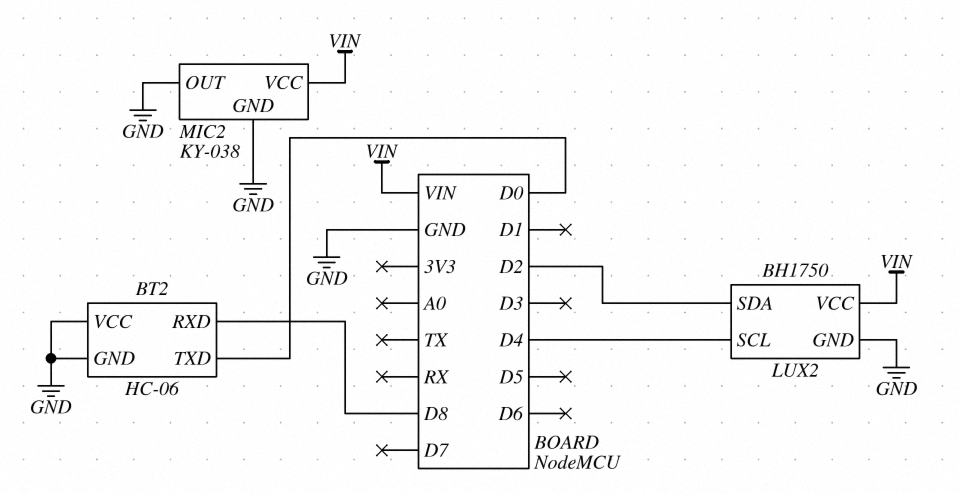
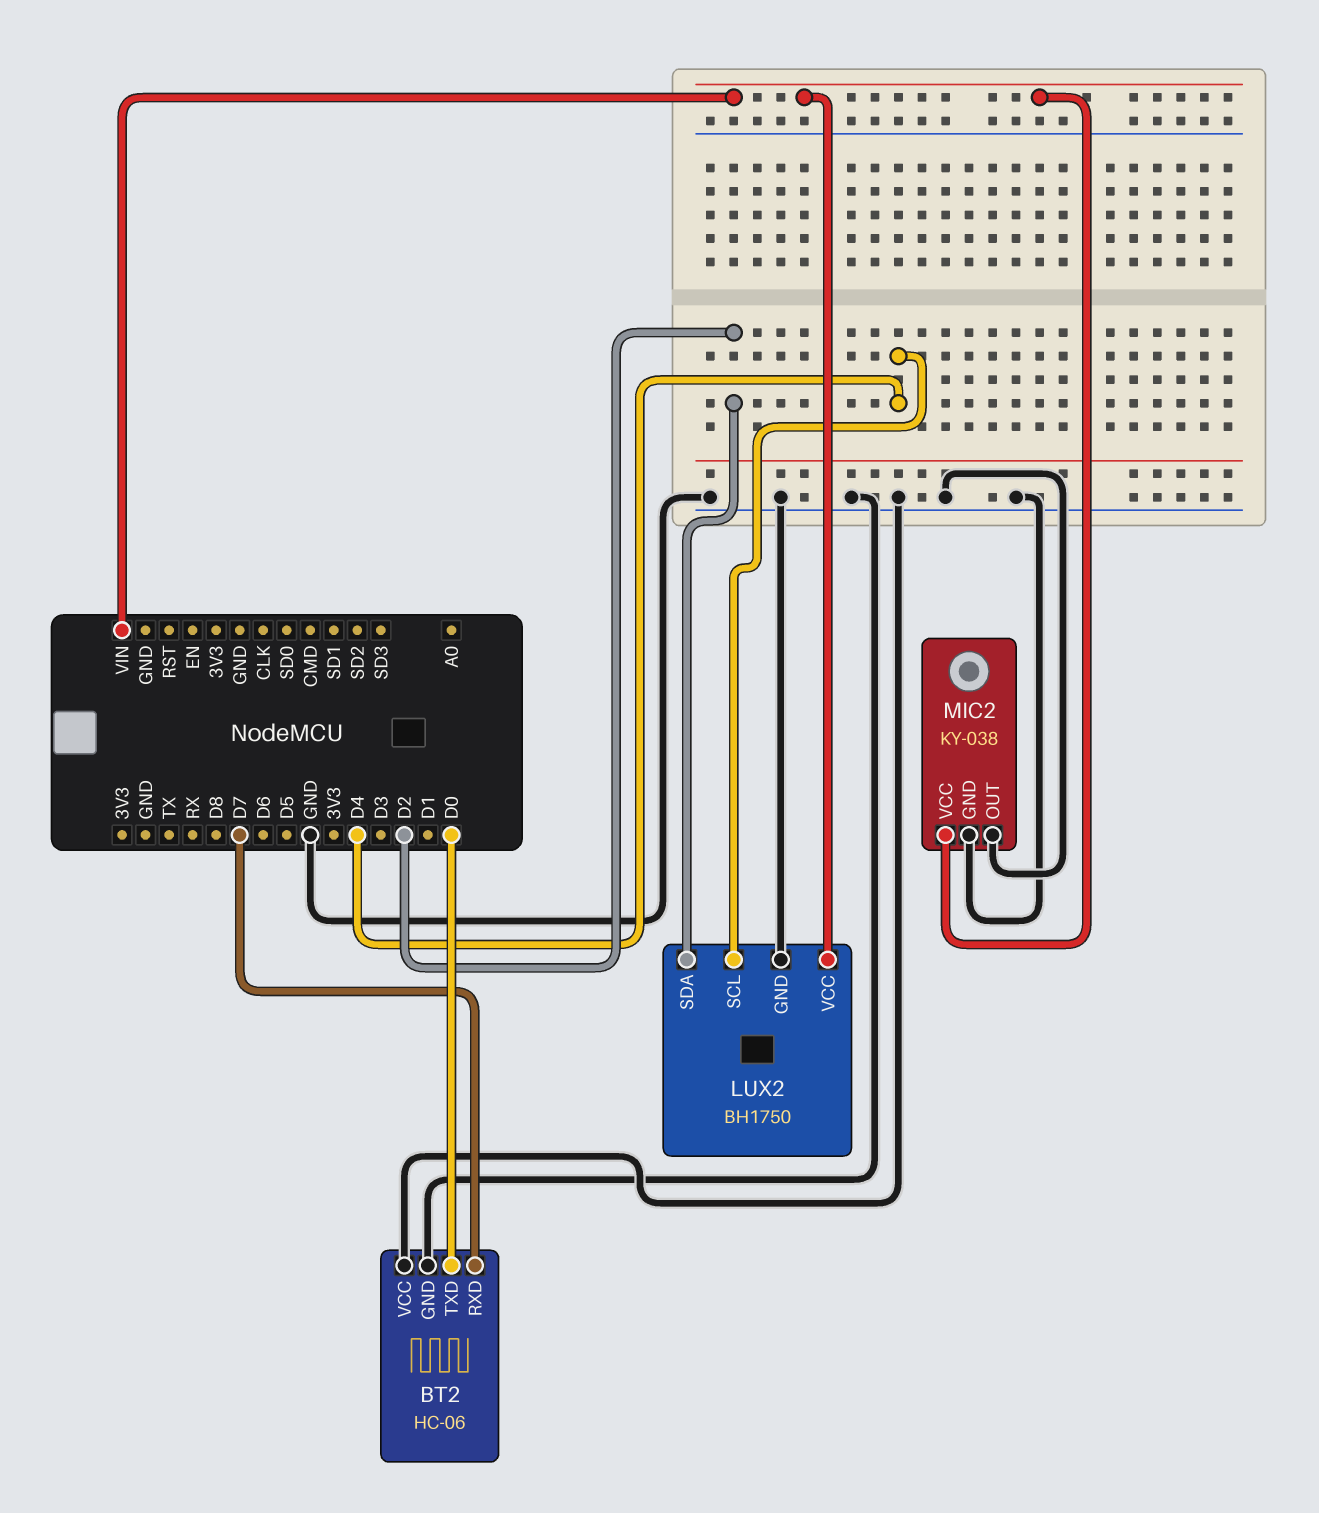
BT2 pin RXD: D8 -> D7

